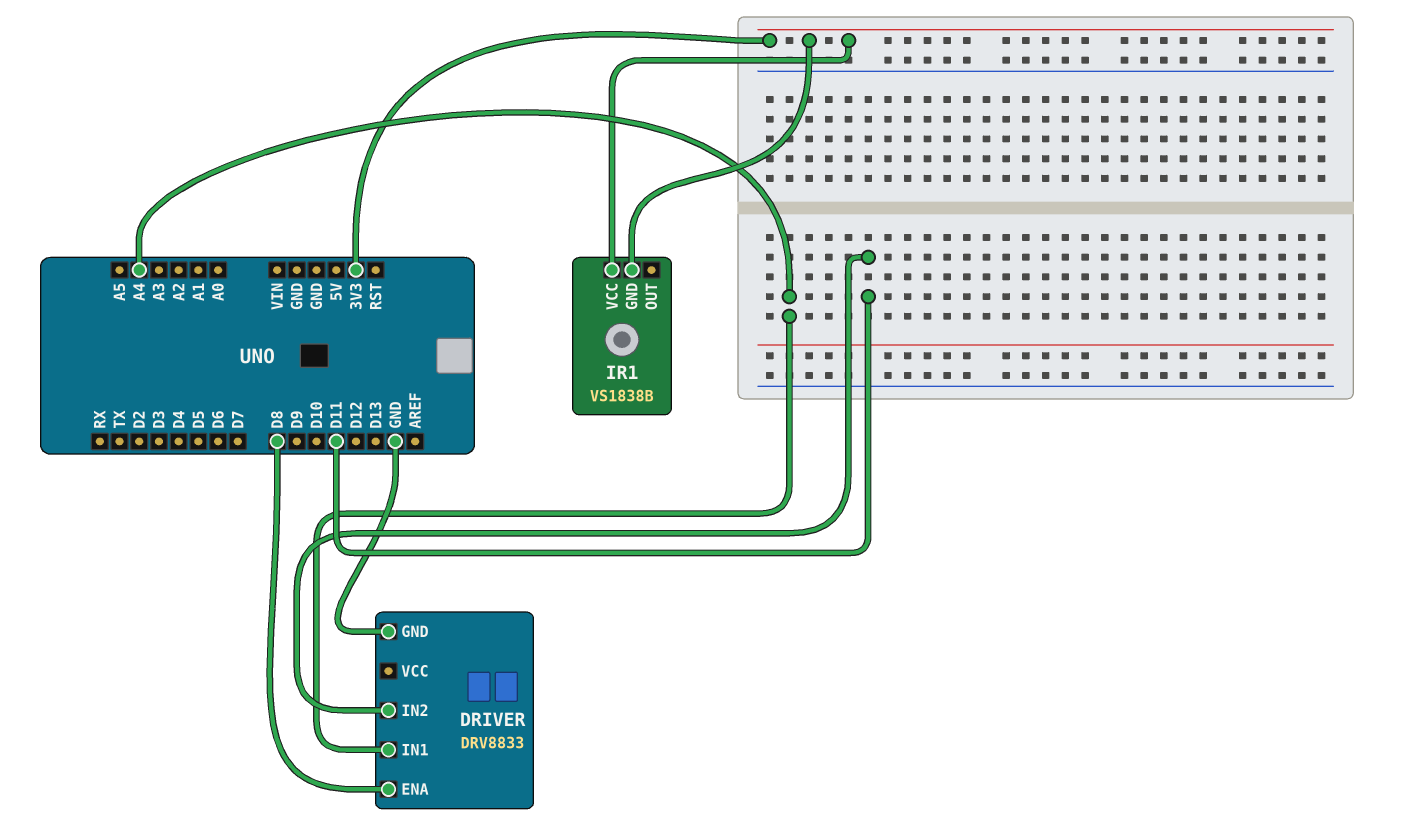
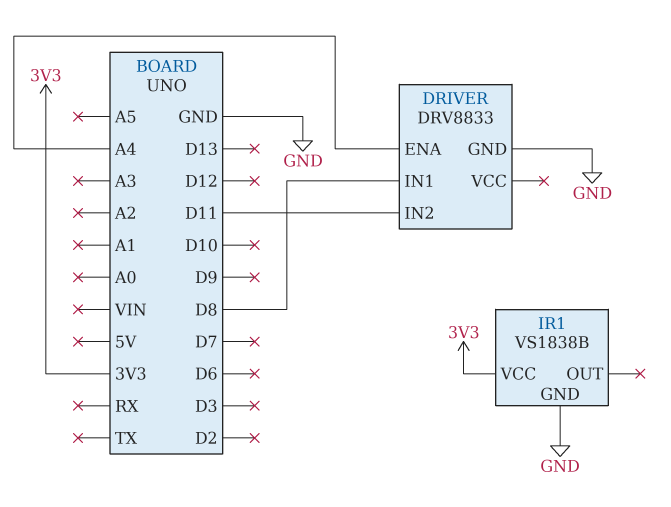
DRIVER pin ENA: D8 -> A4
DRIVER pin IN1: A4 -> D8
IR1 pin GND: 3V3 -> GND

